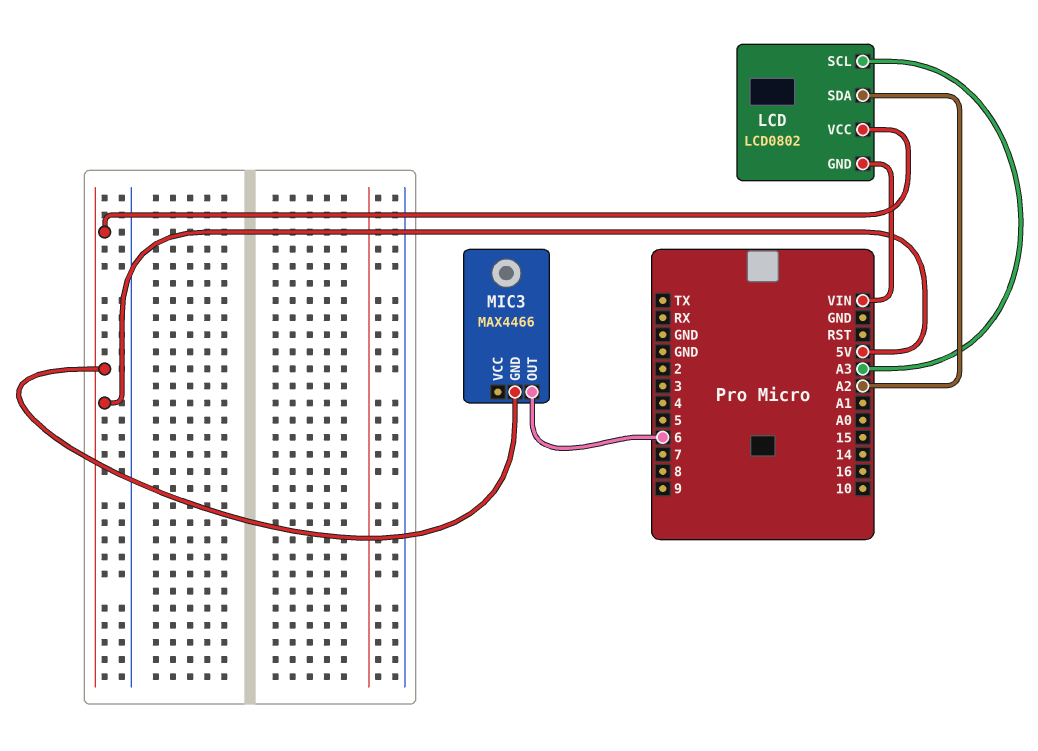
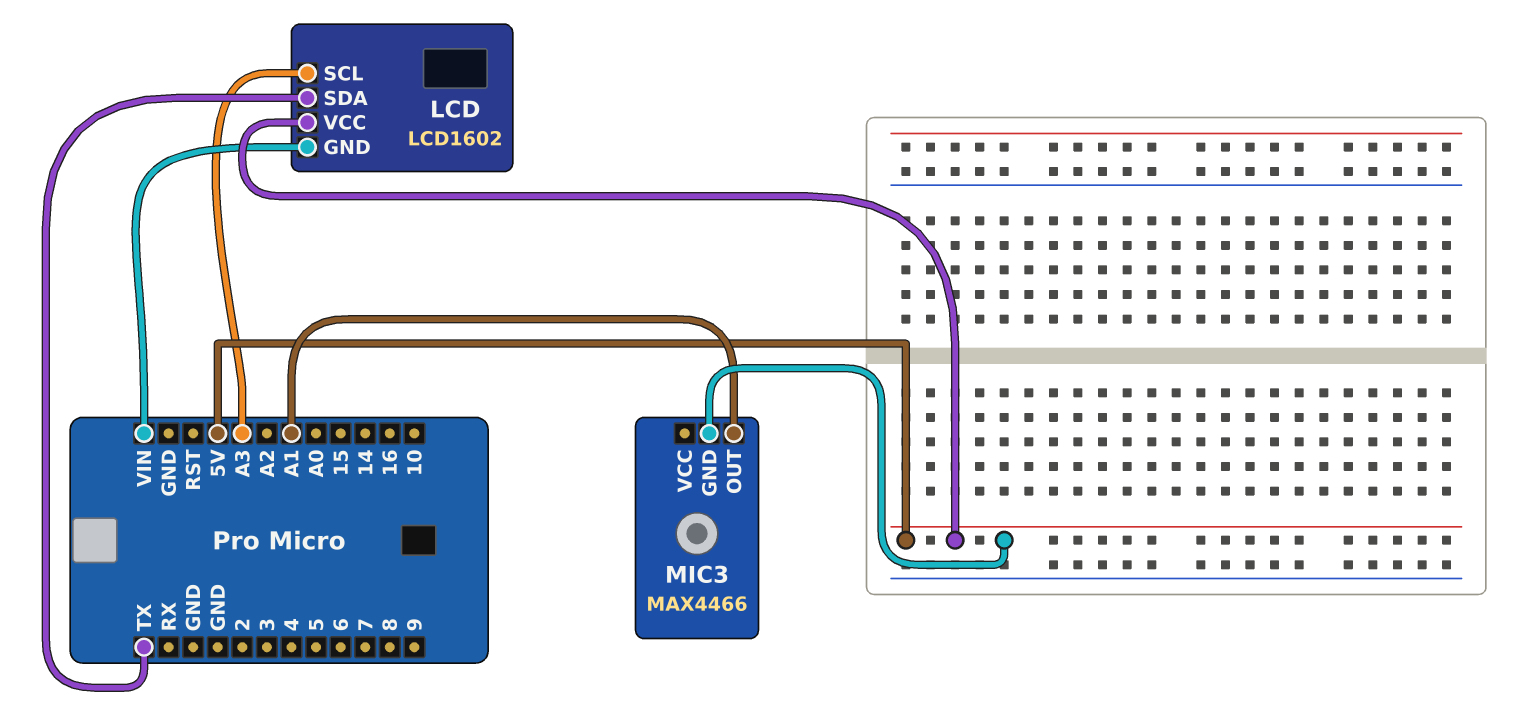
LCD: LCD0802 -> LCD1602
LCD pin SDA: A2 -> TX
MIC3 pin OUT: 6 -> A1

